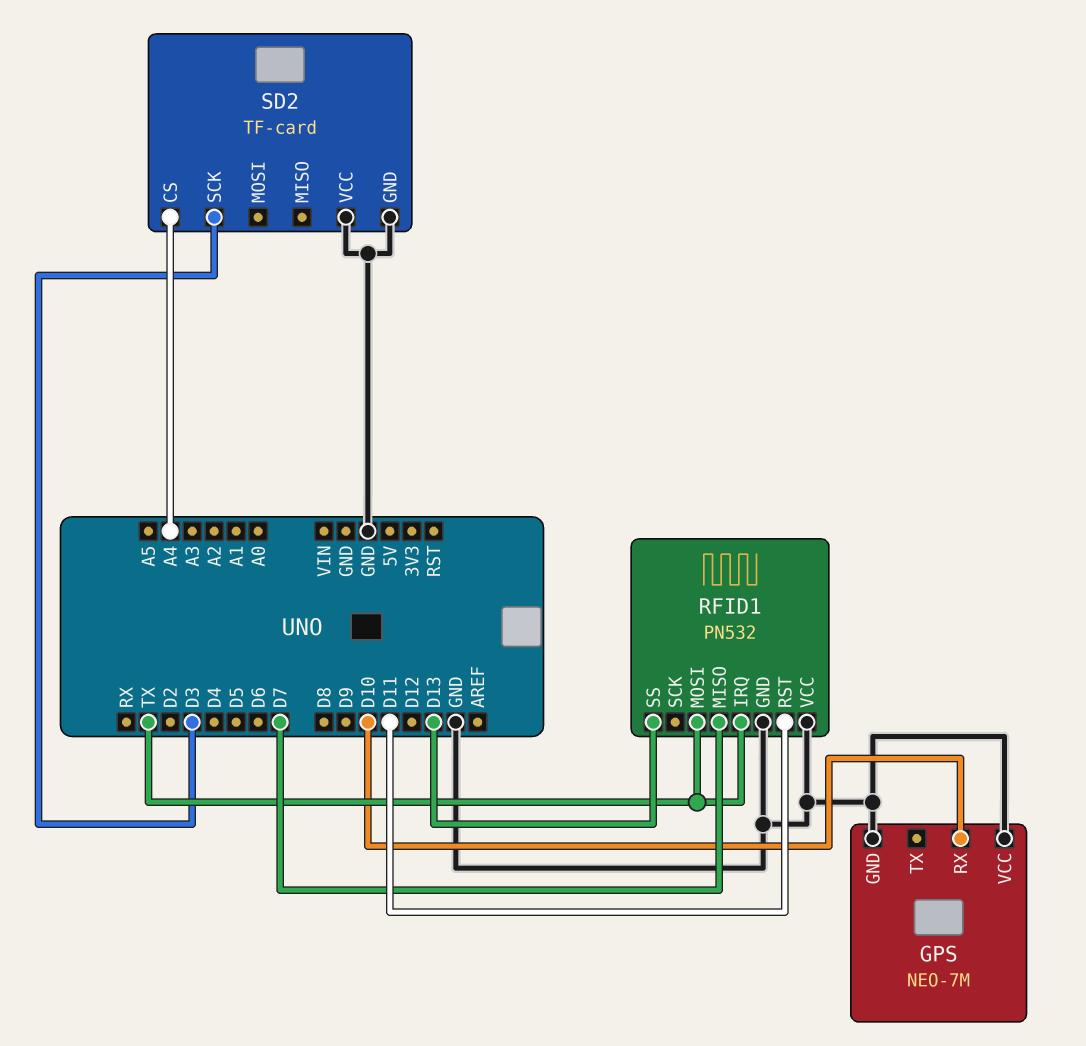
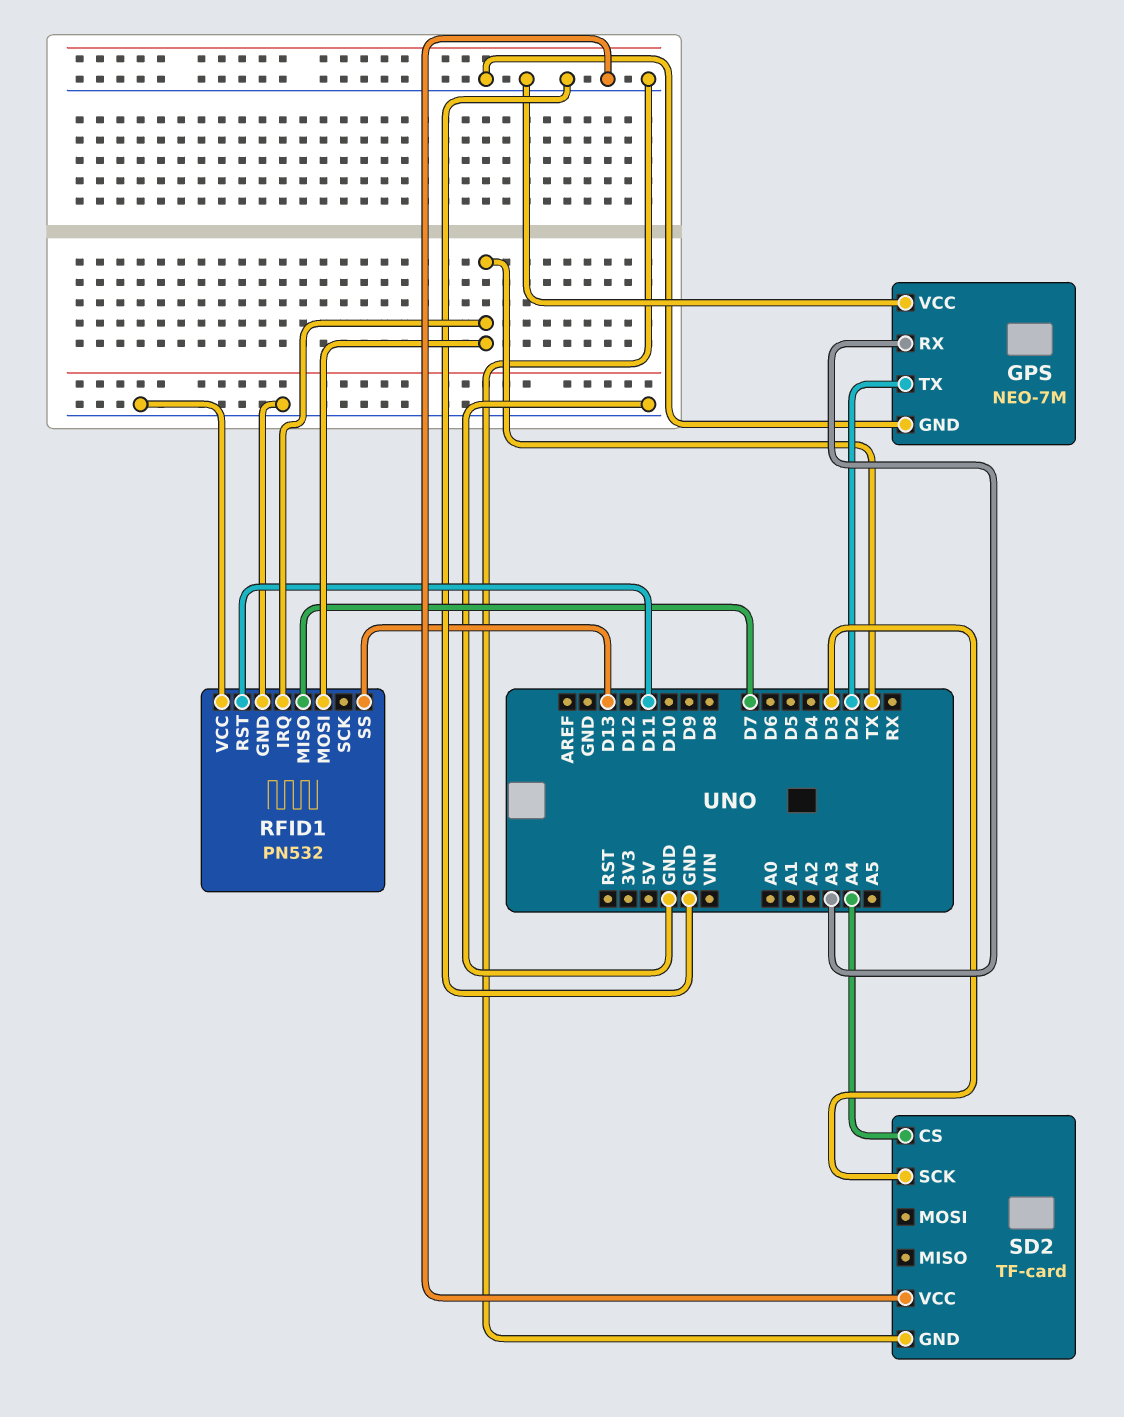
GPS pin RX: D10 -> A3
GPS pin TX: none -> D2

